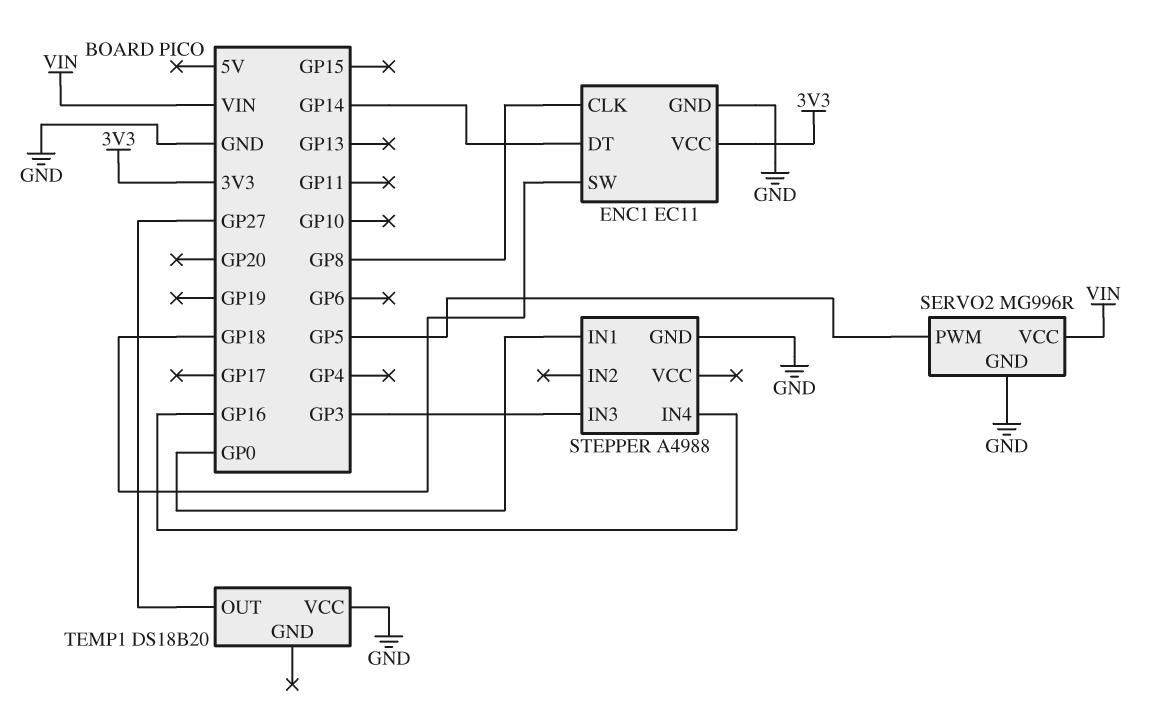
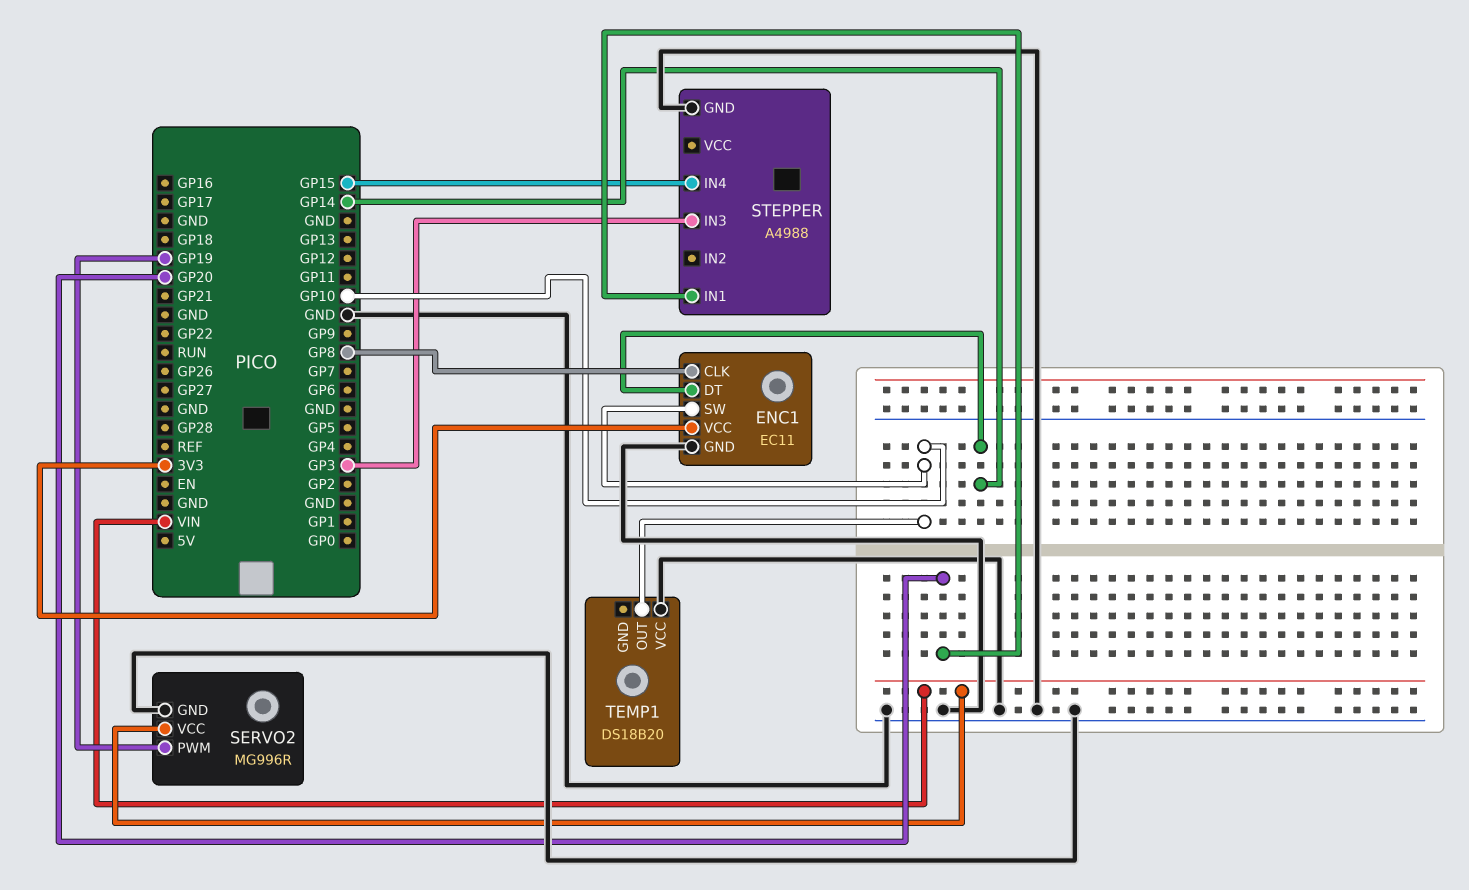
ENC1 pin SW: GP18 -> GP10
SERVO2 pin PWM: GP5 -> GP19
STEPPER pin IN1: GP0 -> GP20
STEPPER pin IN4: GP16 -> GP15
TEMP1 pin OUT: GP27 -> GP10

